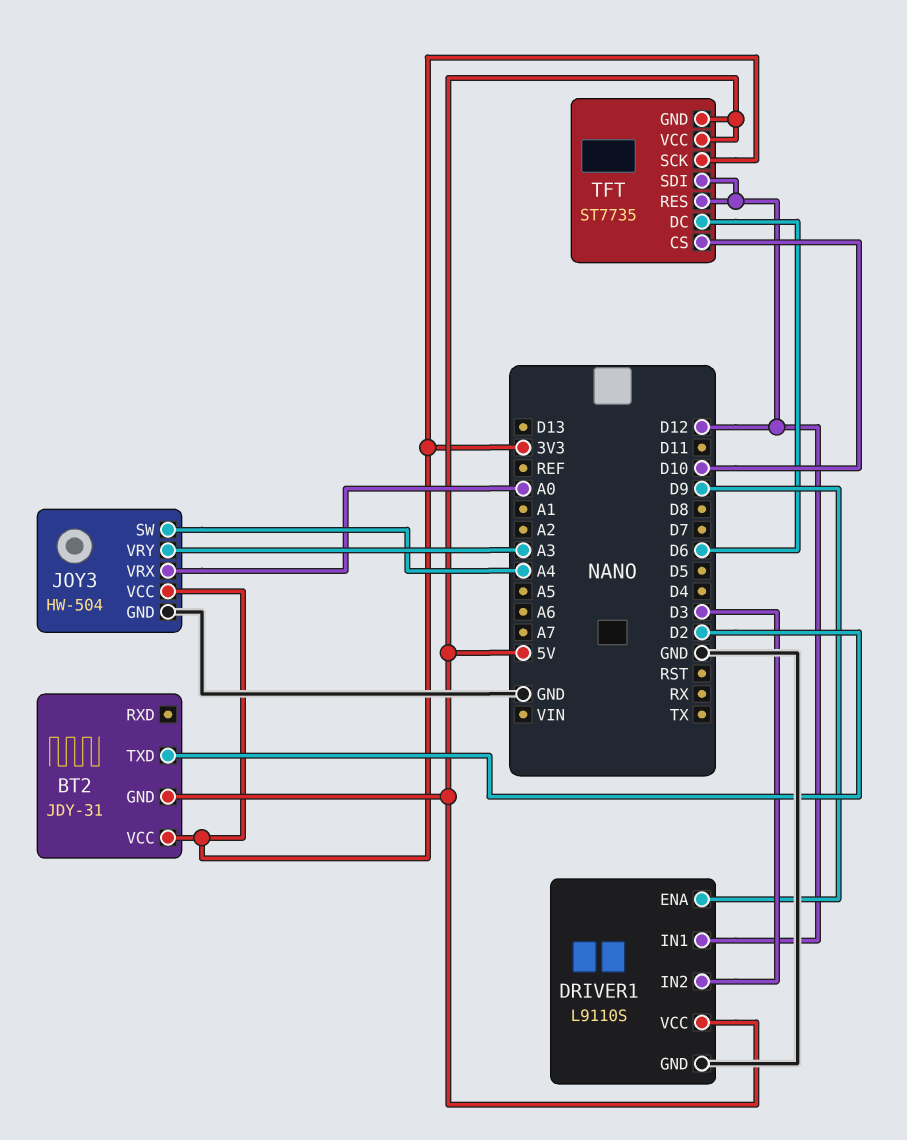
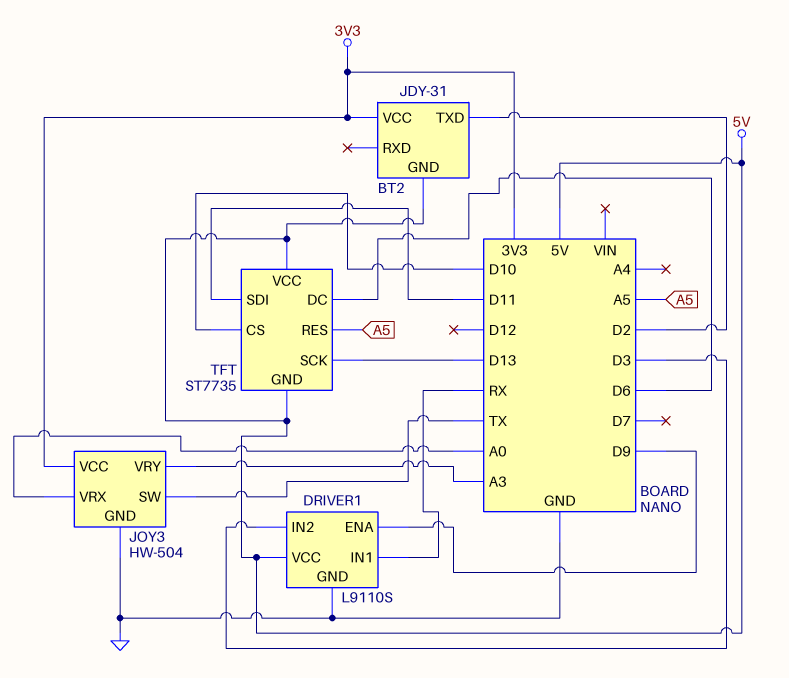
DRIVER1 pin IN1: D12 -> RX
JOY3 pin SW: A4 -> TX
TFT pin RES: D12 -> A5
TFT pin SCK: 3V3 -> D13
TFT pin SDI: D12 -> D11

